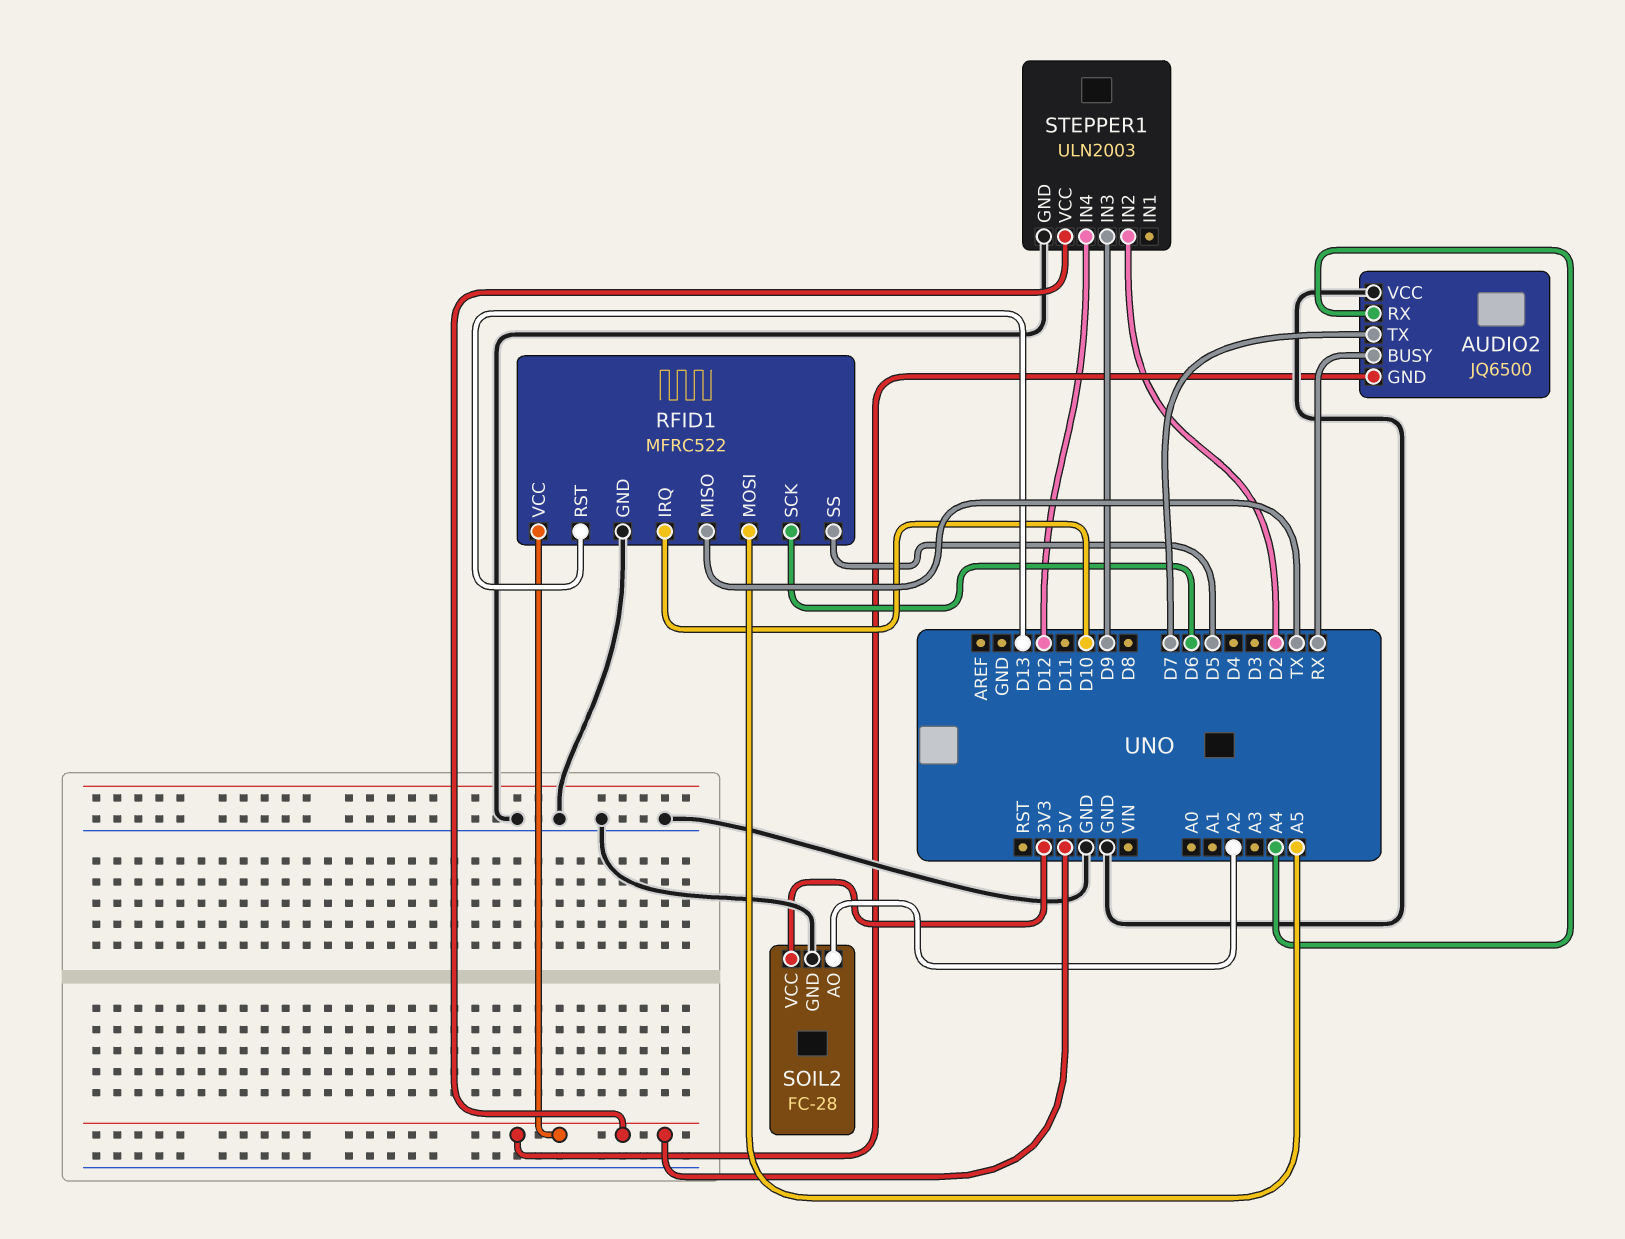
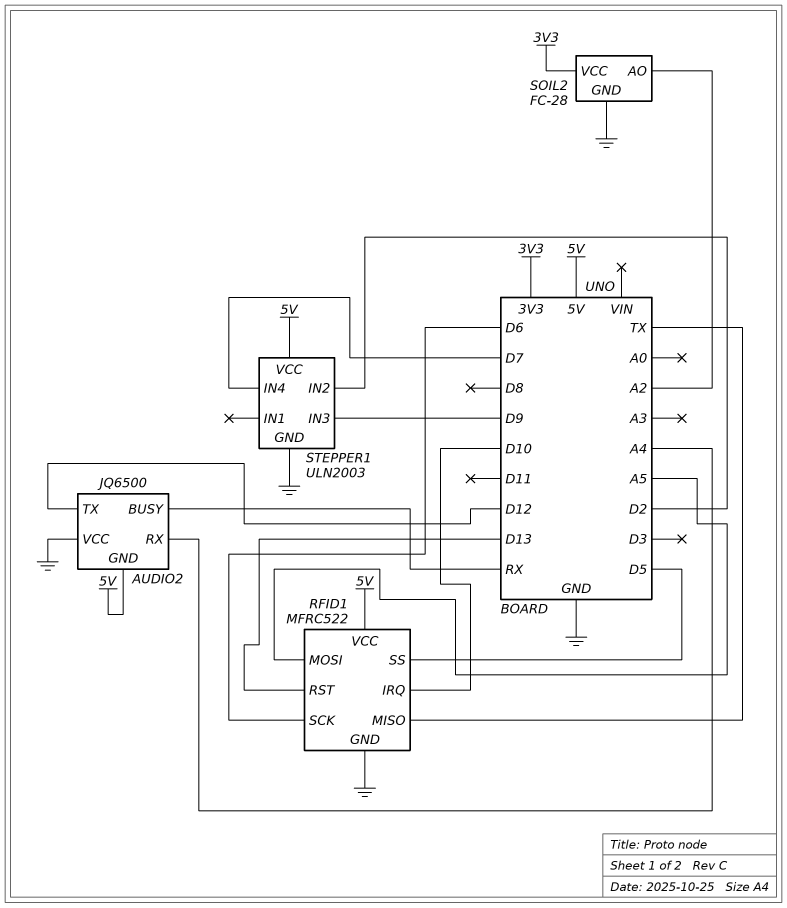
AUDIO2 pin TX: D7 -> D12
STEPPER1 pin IN4: D12 -> D7

